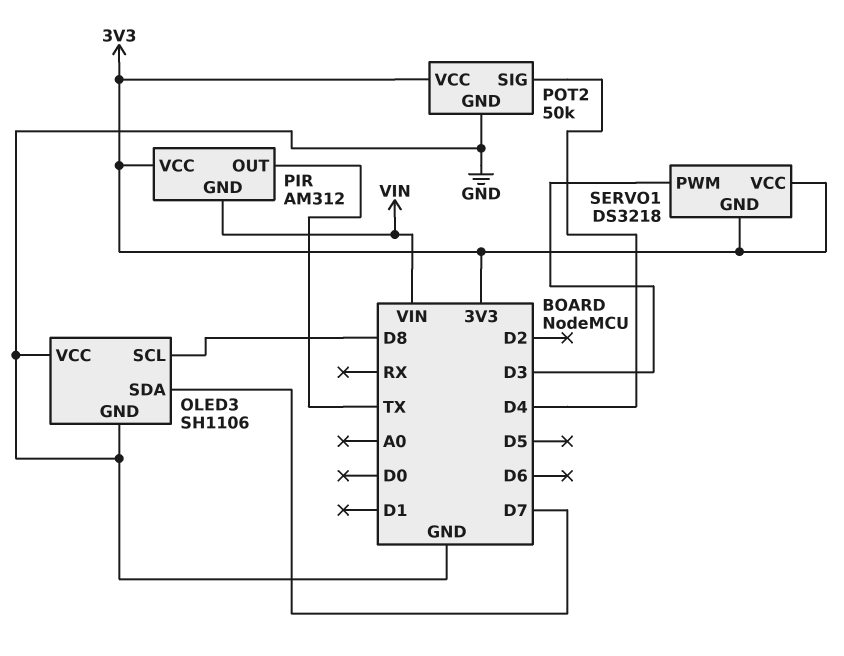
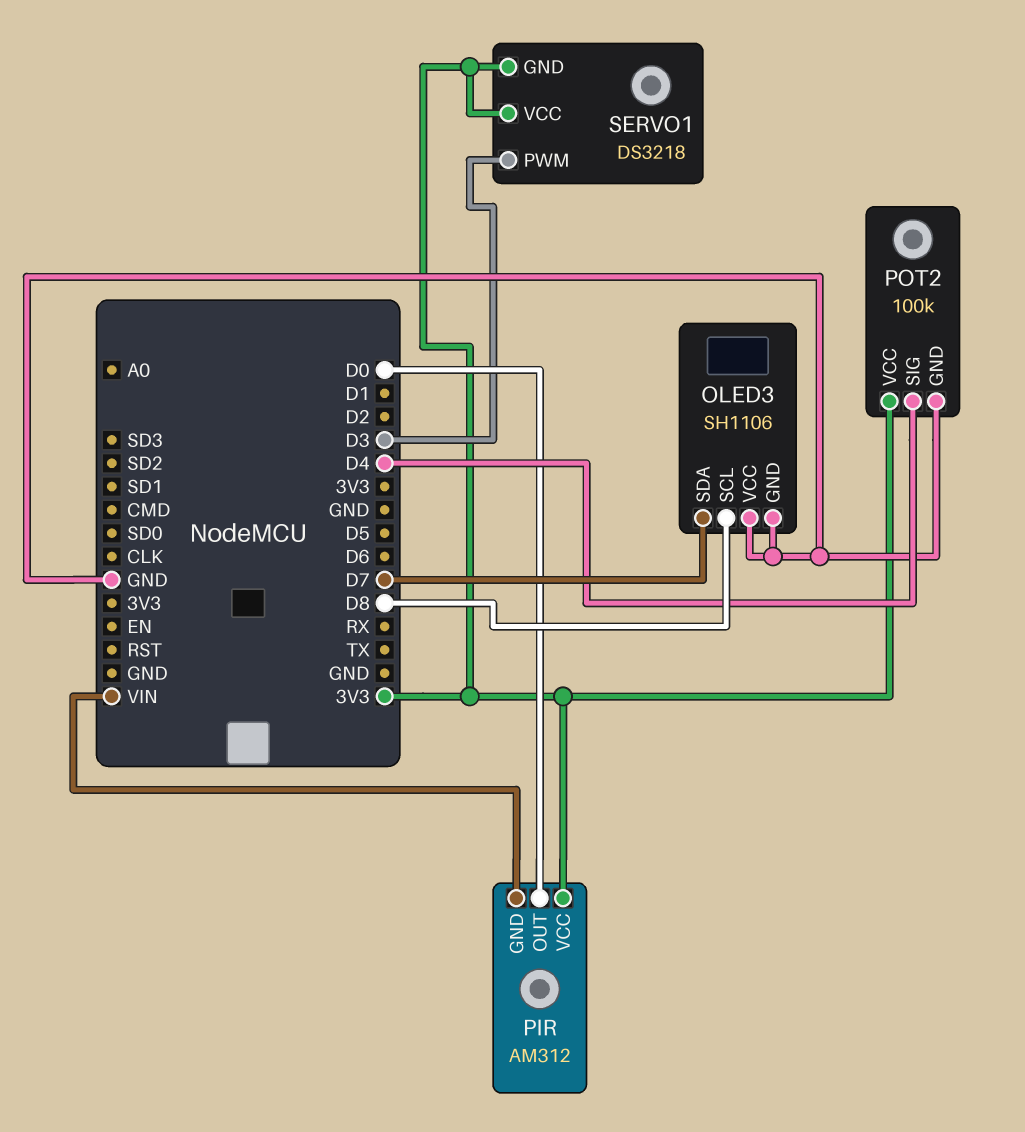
PIR pin OUT: TX -> D0
POT2: 50k -> 100k

